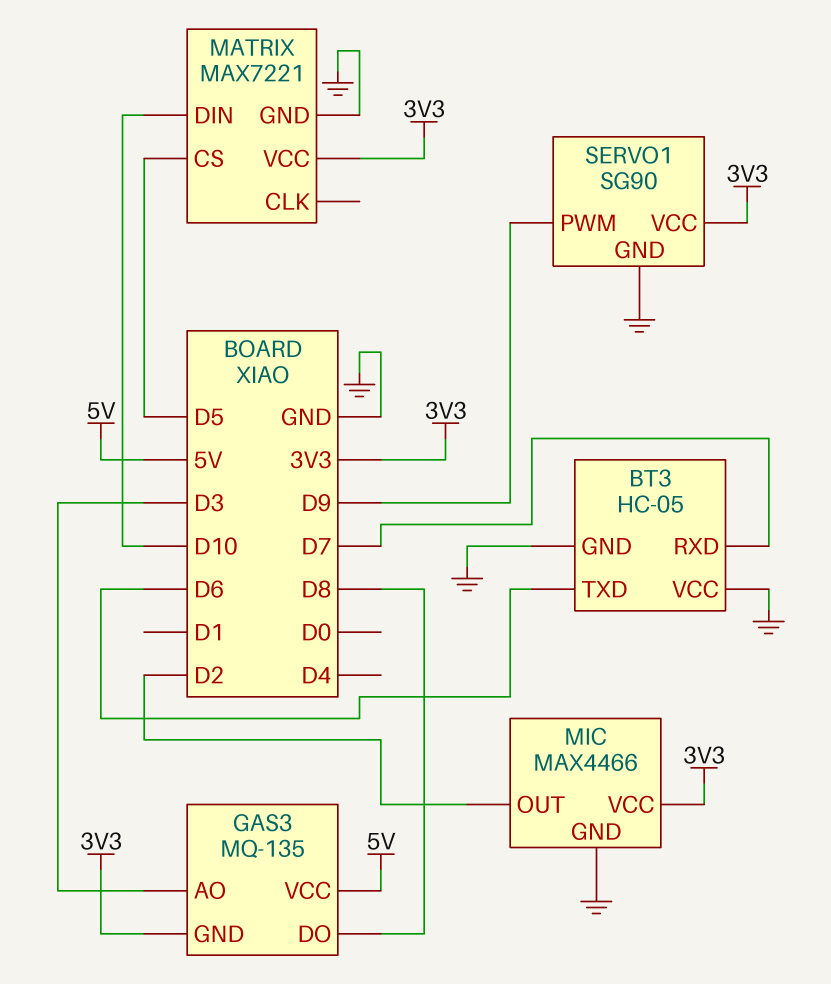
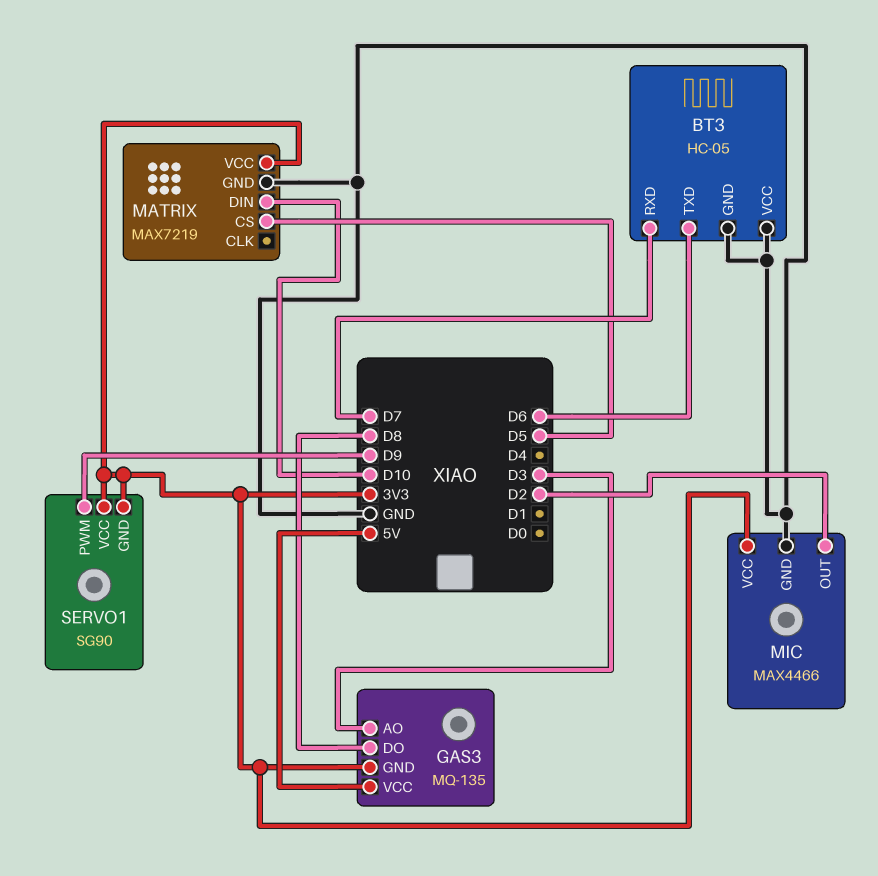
MATRIX: MAX7221 -> MAX7219
SERVO1 pin GND: GND -> 3V3

